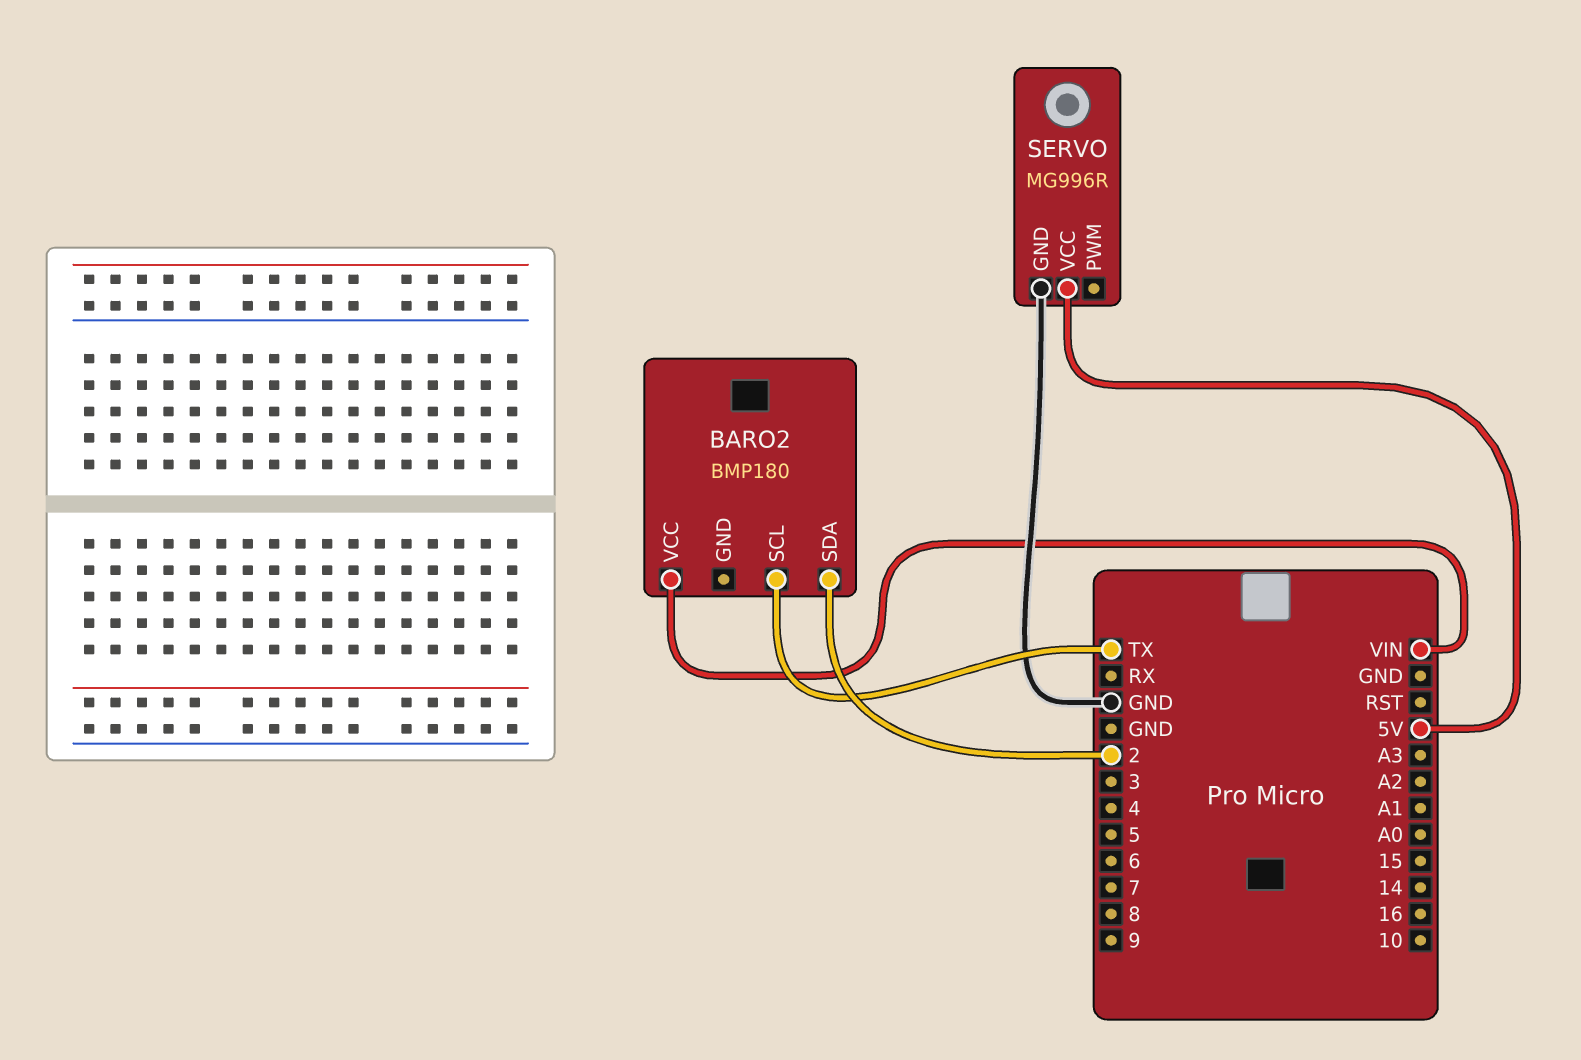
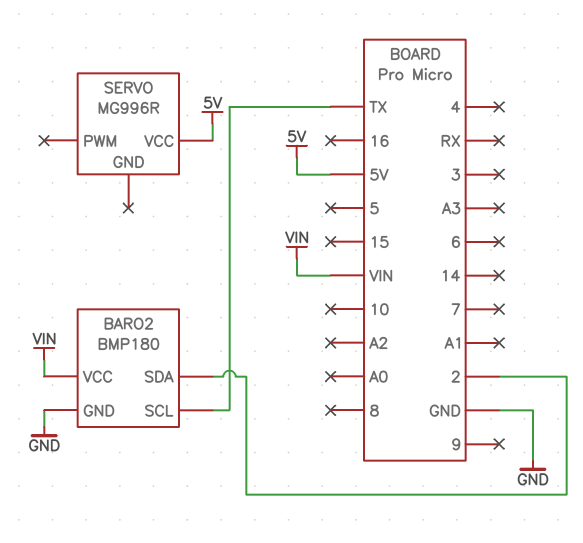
BARO2 pin GND: none -> GND
SERVO pin GND: GND -> none

